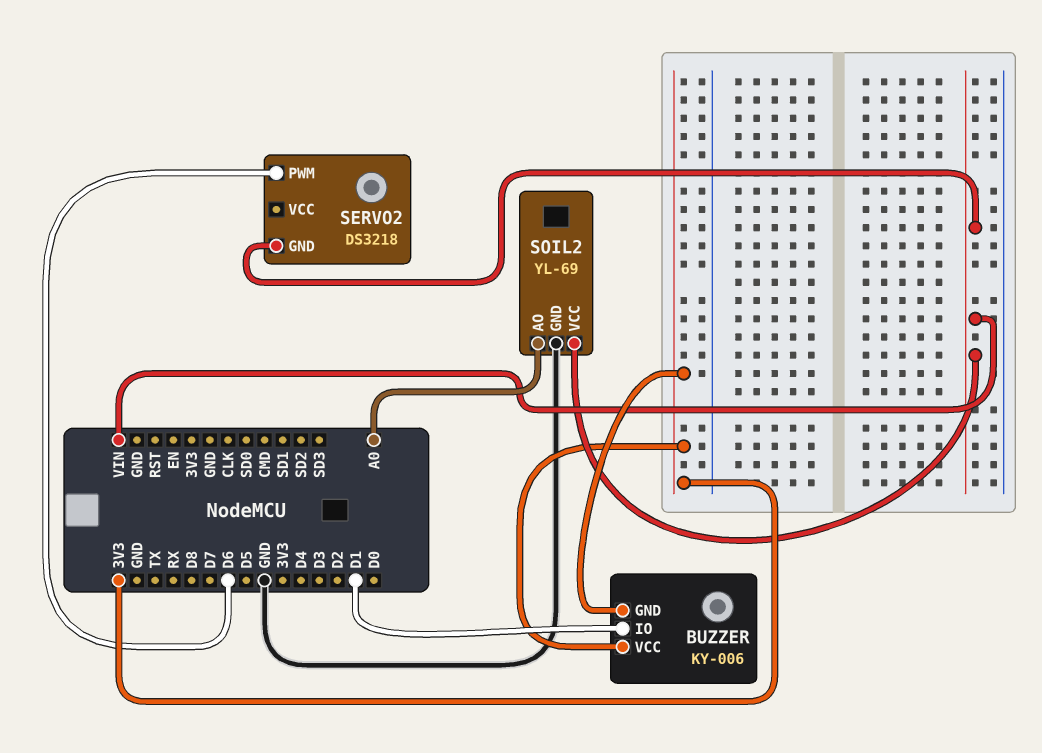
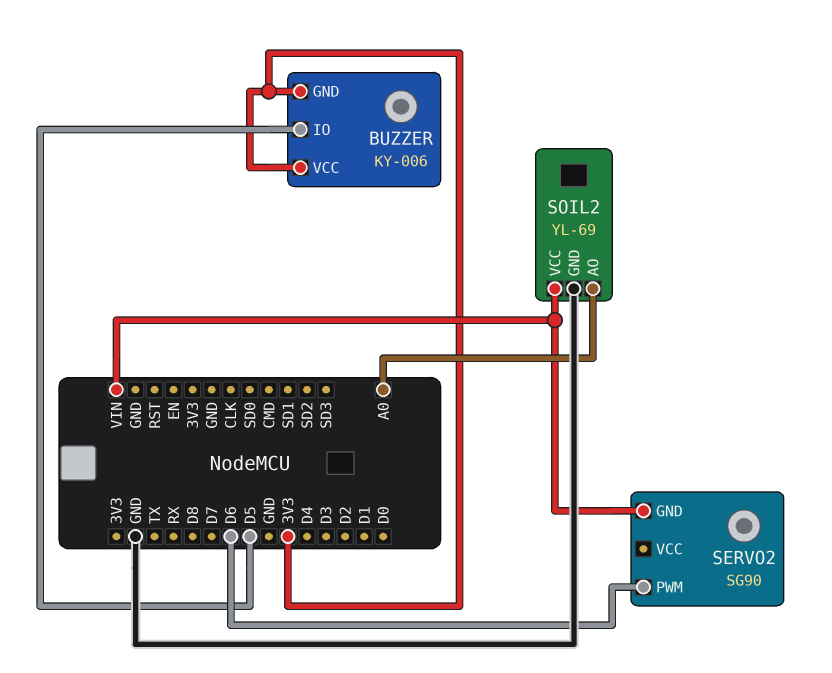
BUZZER pin IO: D1 -> D5
SERVO2: DS3218 -> SG90

